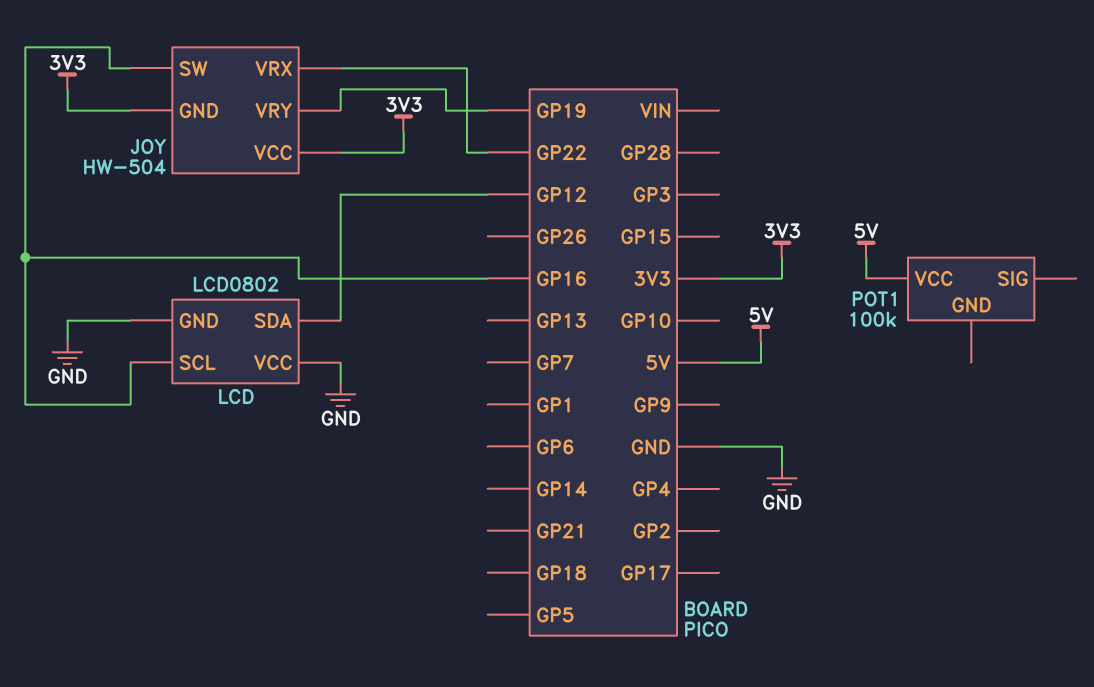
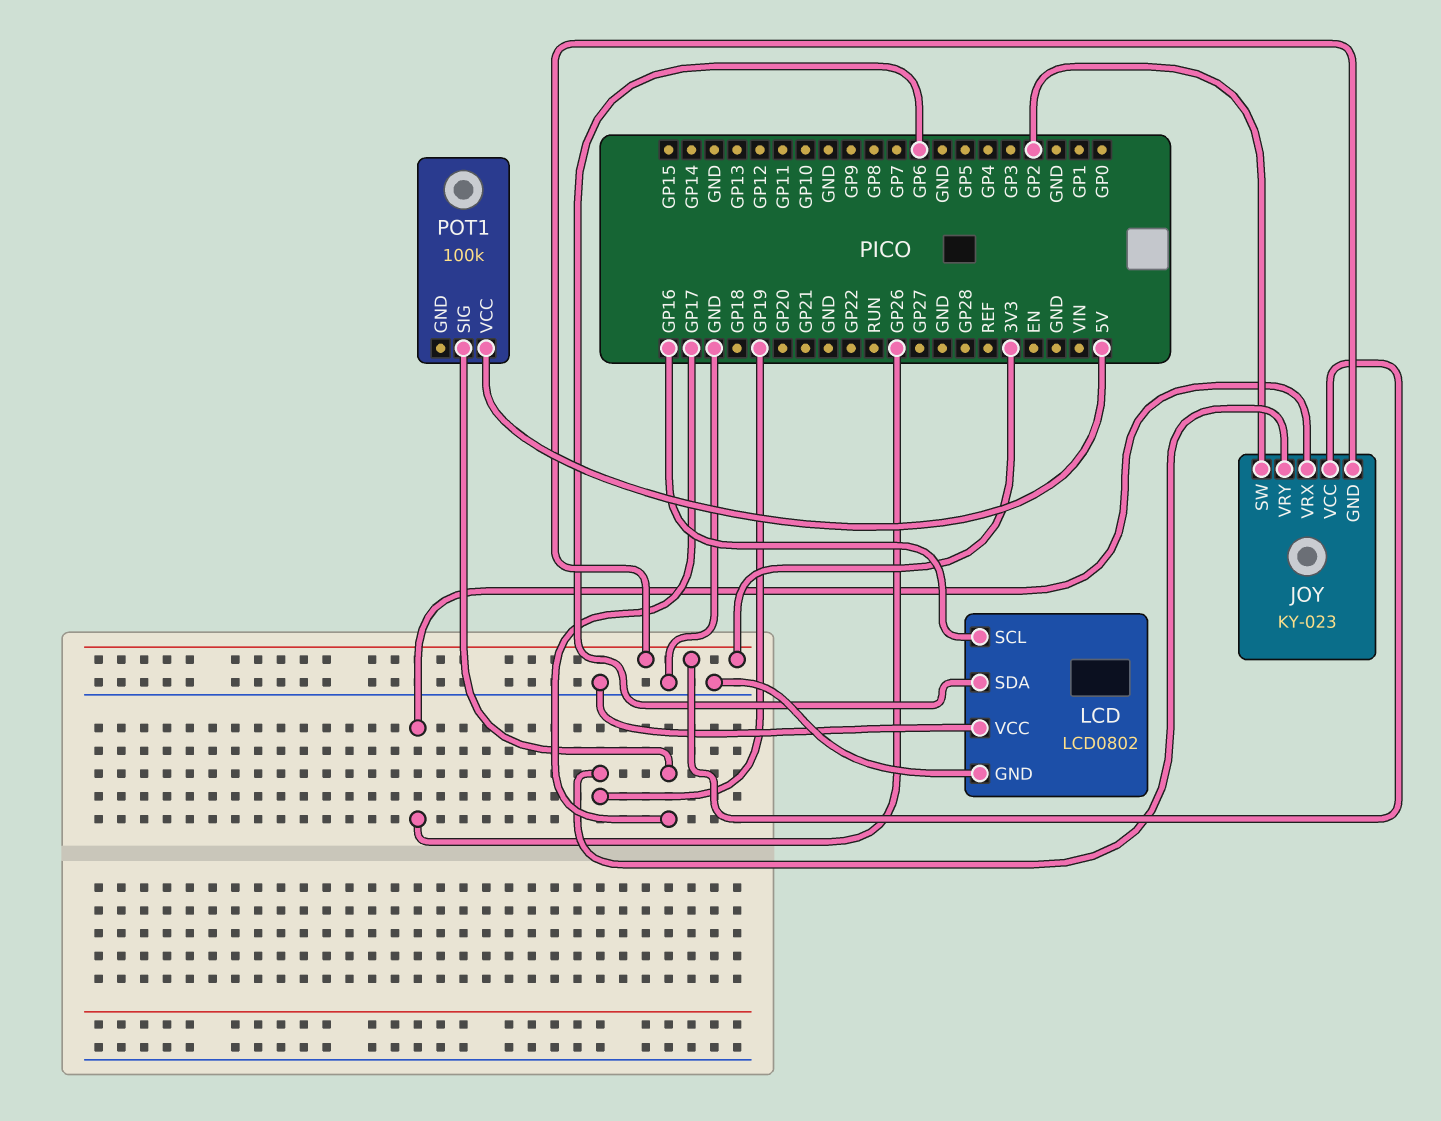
JOY: HW-504 -> KY-023
JOY pin SW: GP16 -> GP2
JOY pin VRX: GP22 -> GP26
LCD pin SDA: GP12 -> GP6
POT1 pin SIG: none -> GP17

